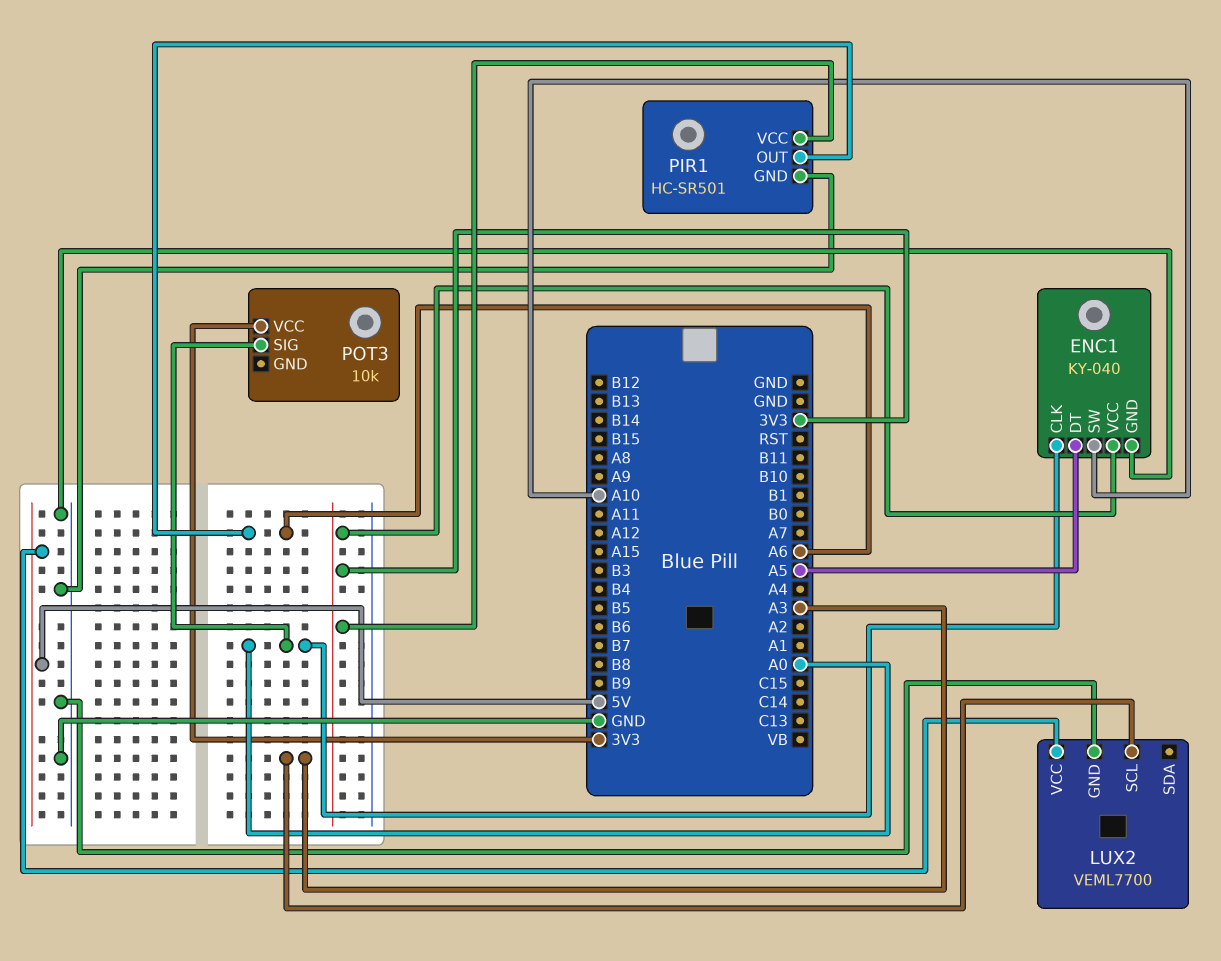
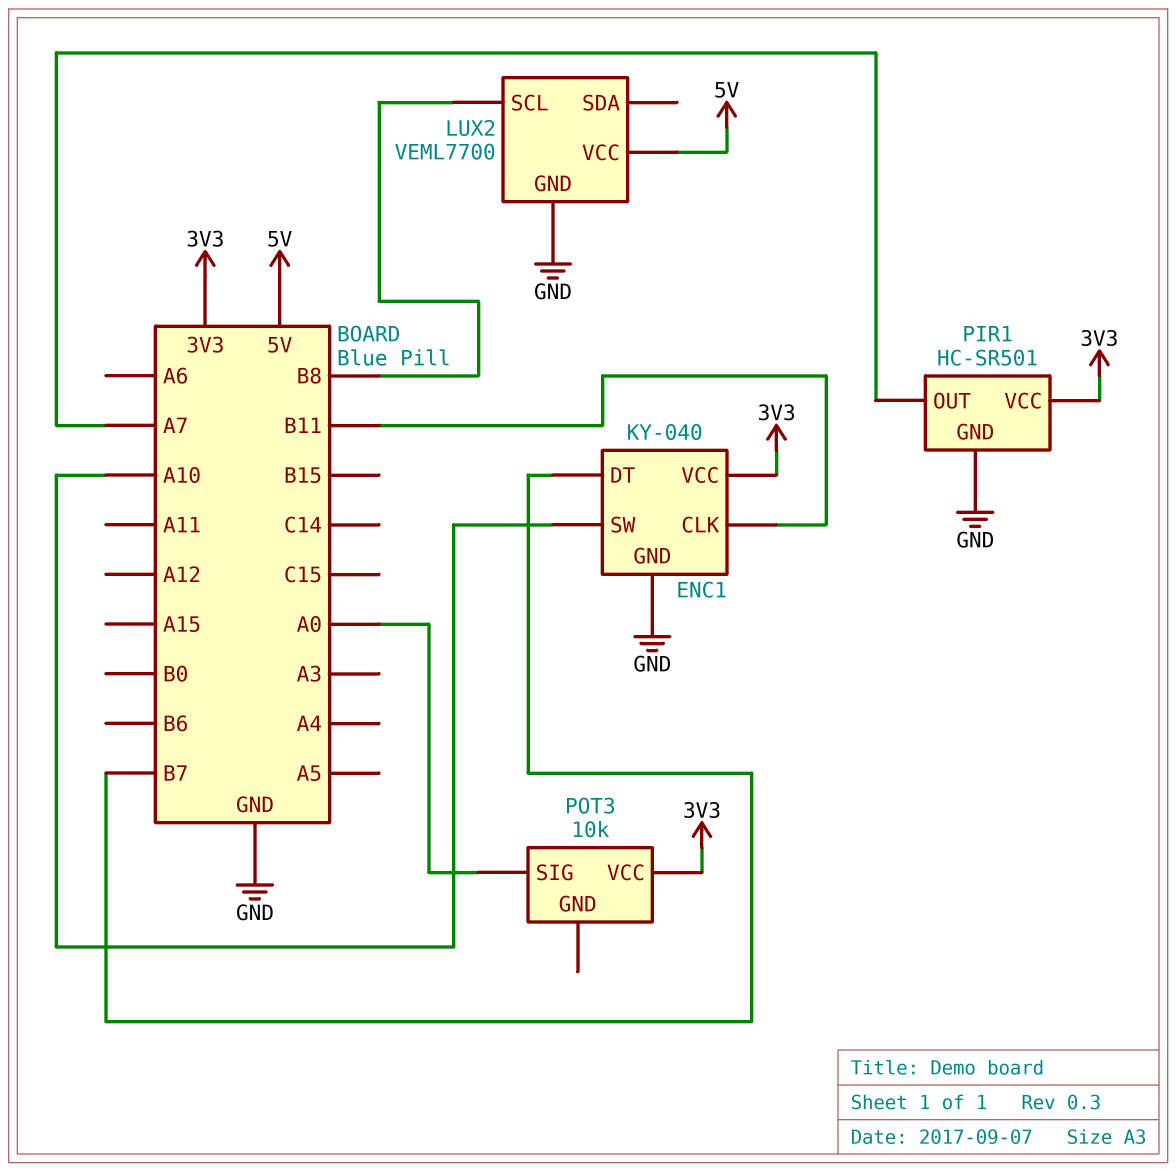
ENC1 pin CLK: A0 -> B11
ENC1 pin DT: A5 -> B7
LUX2 pin SCL: A3 -> B8
PIR1 pin OUT: A6 -> A7

